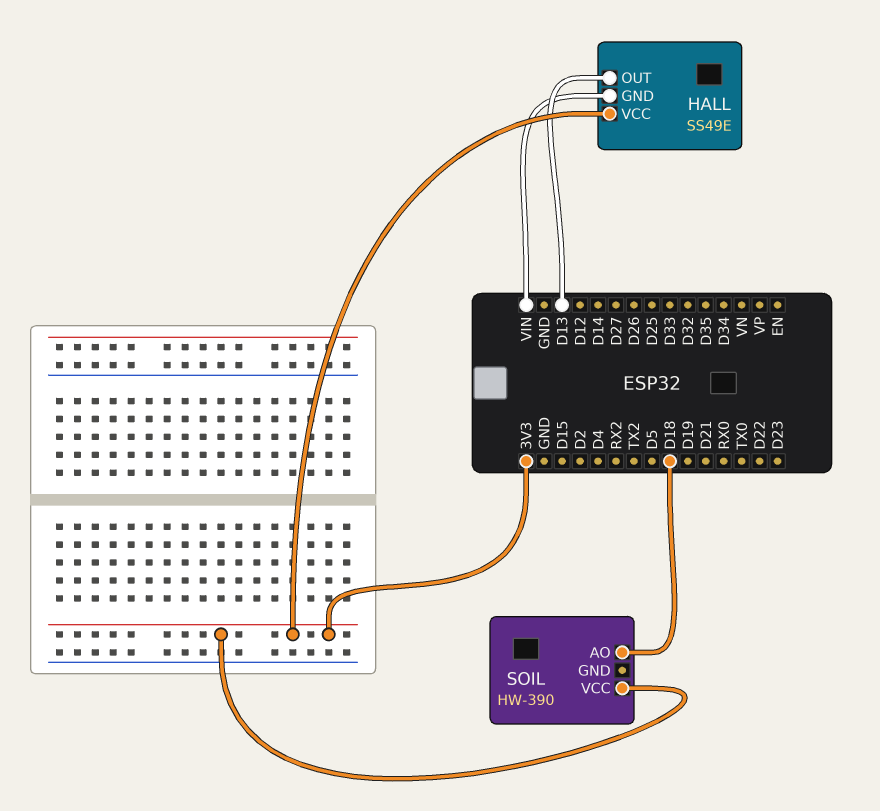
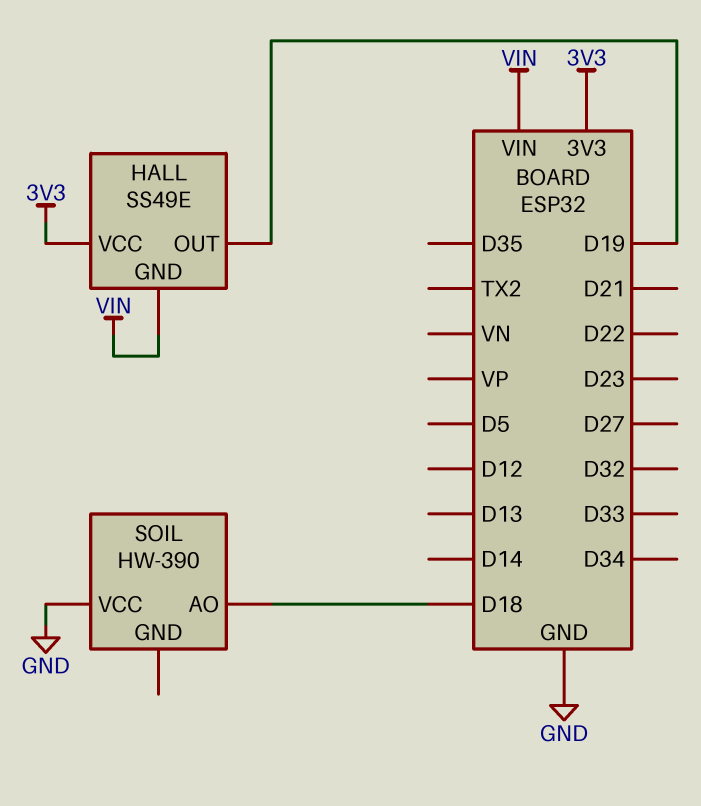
HALL pin OUT: D13 -> D19
SOIL pin VCC: 3V3 -> GND

